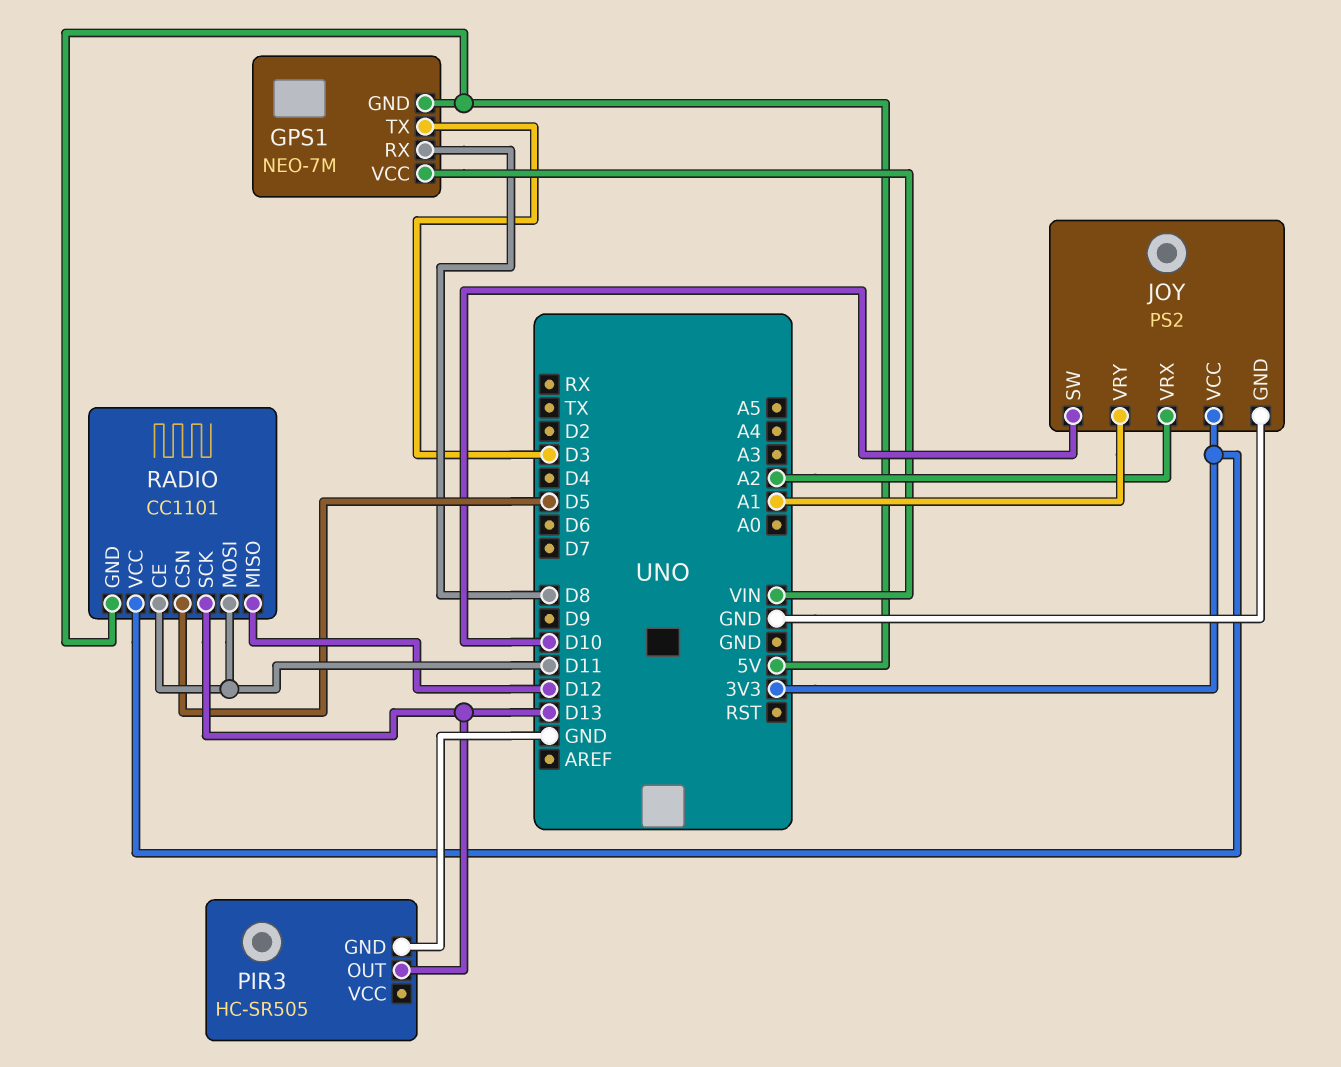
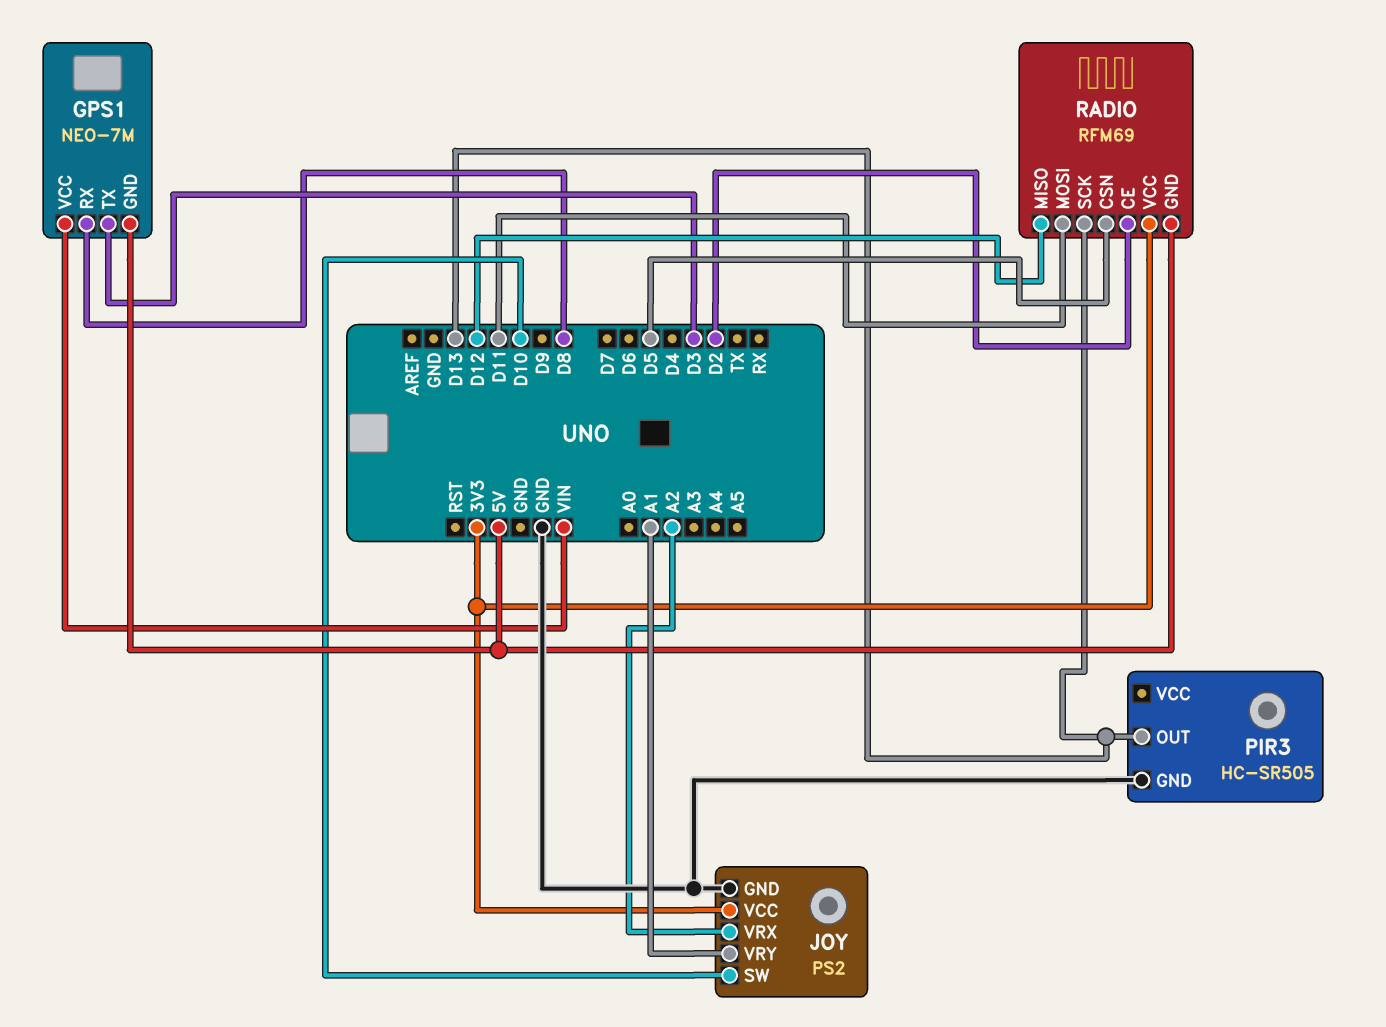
RADIO: CC1101 -> RFM69
RADIO pin CE: D11 -> D2

